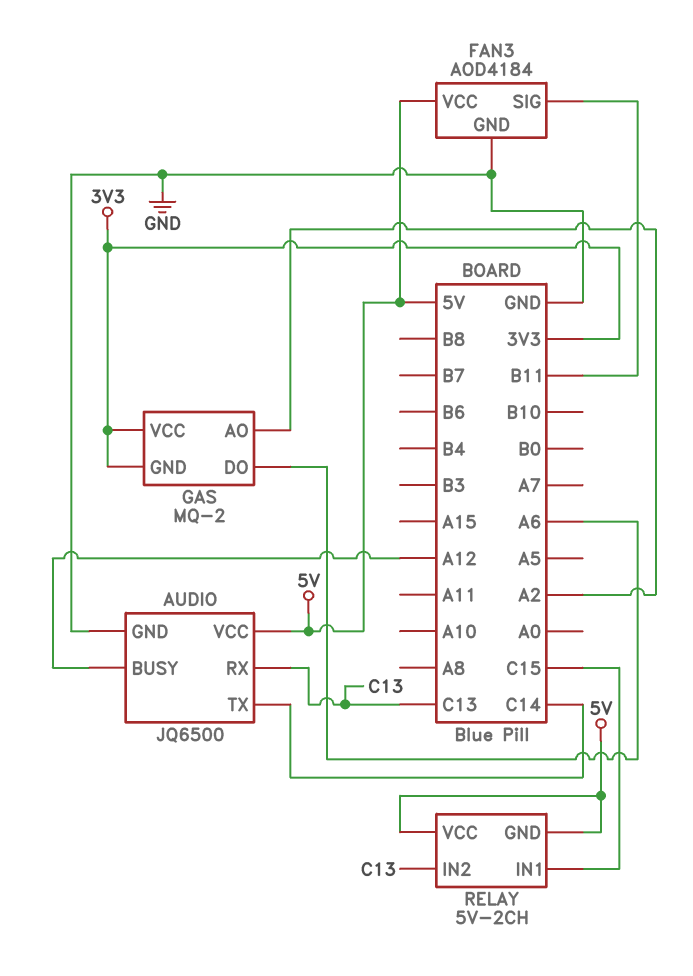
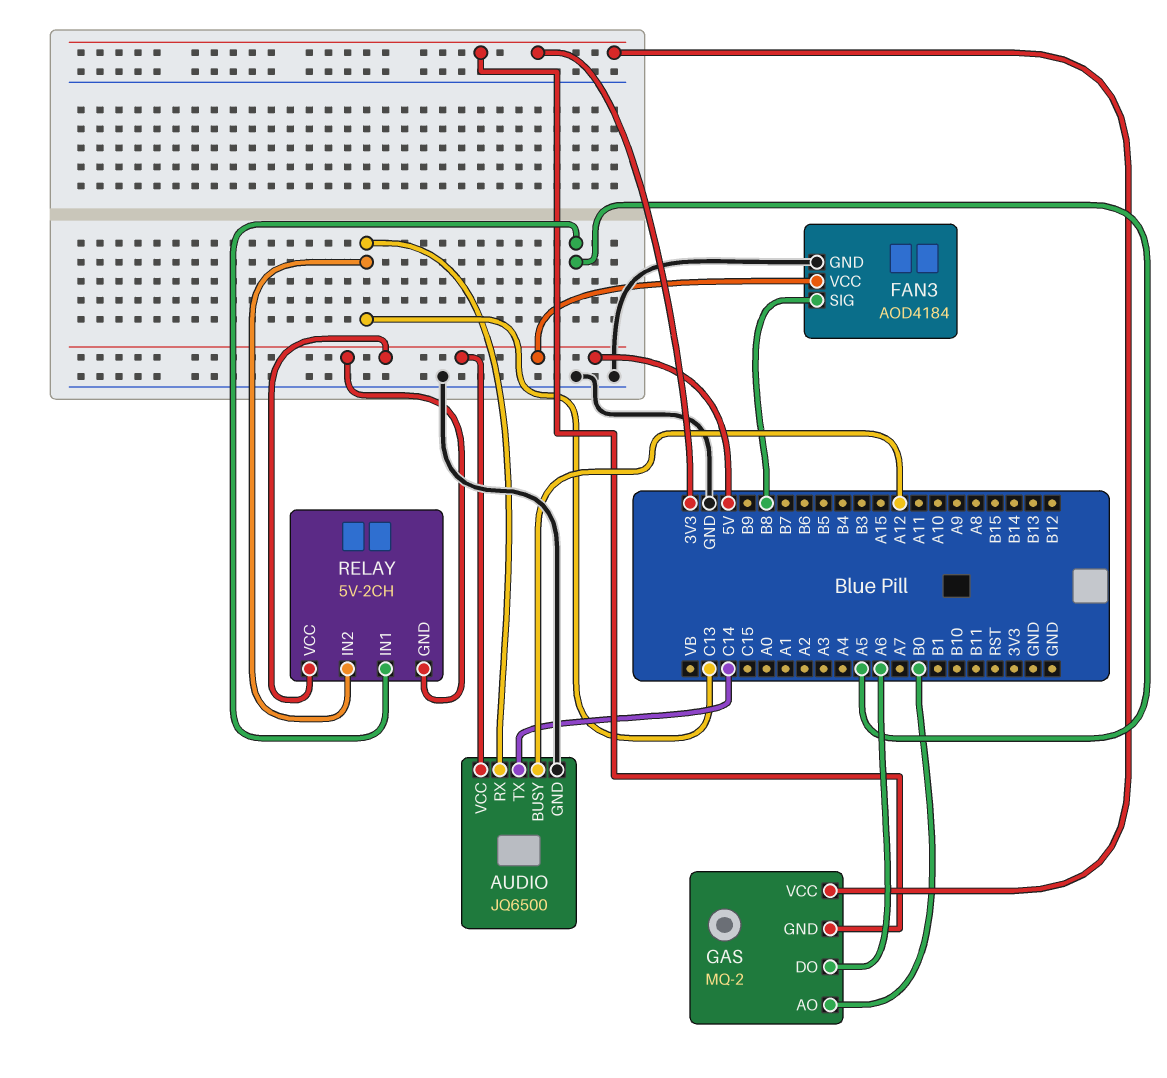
FAN3 pin SIG: B11 -> B8
GAS pin AO: A2 -> B0
RELAY pin IN1: C15 -> A5

